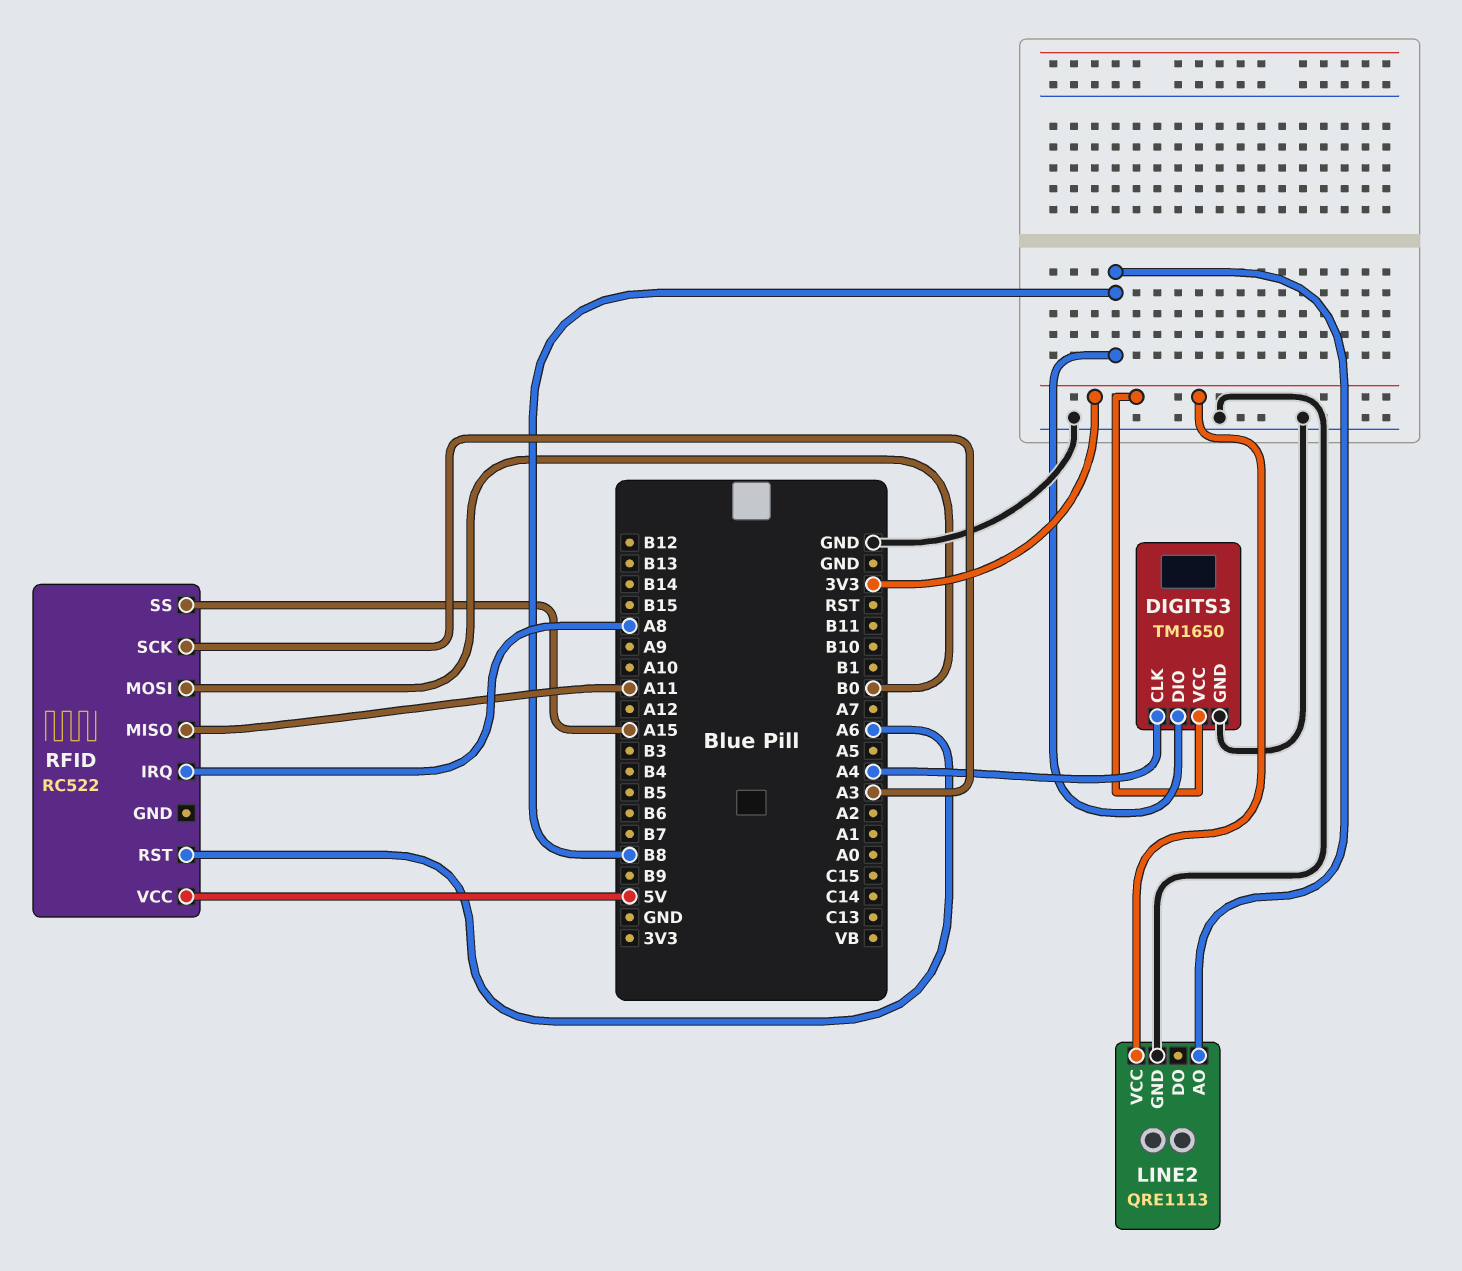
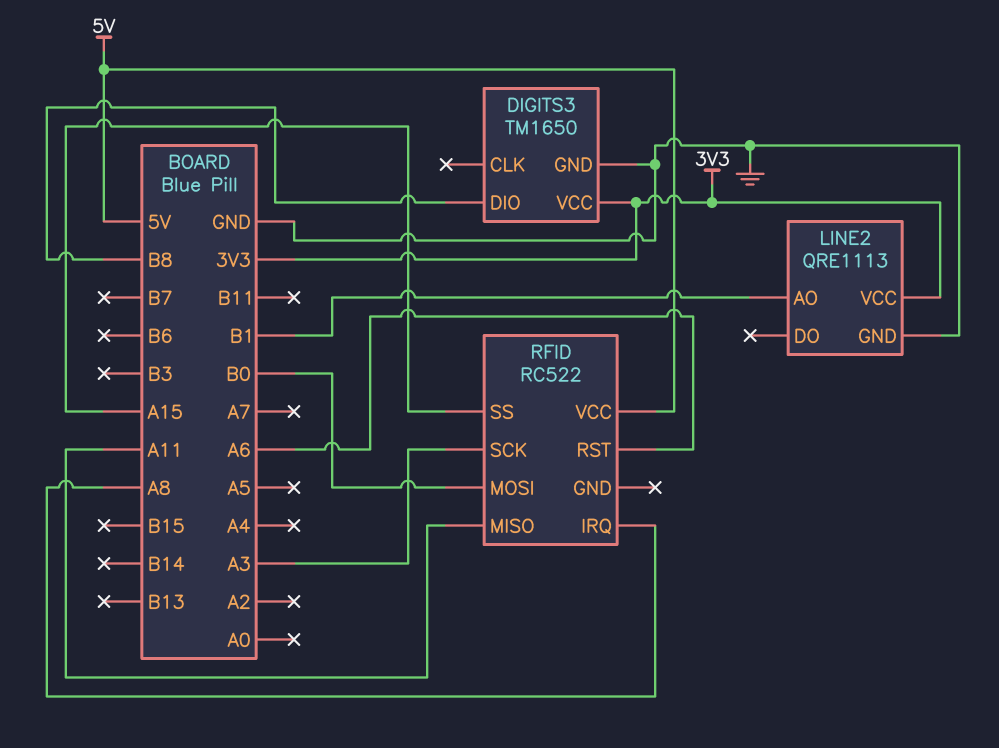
DIGITS3 pin CLK: A4 -> none
LINE2 pin AO: B8 -> B1

